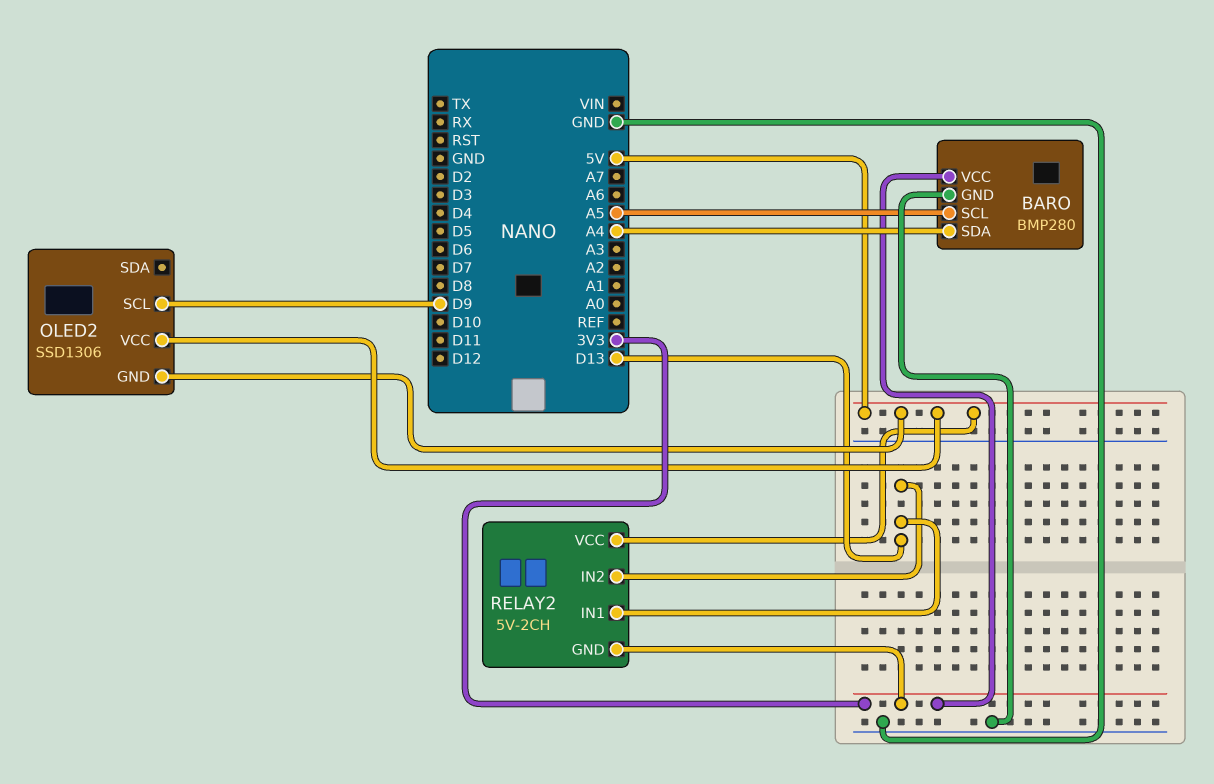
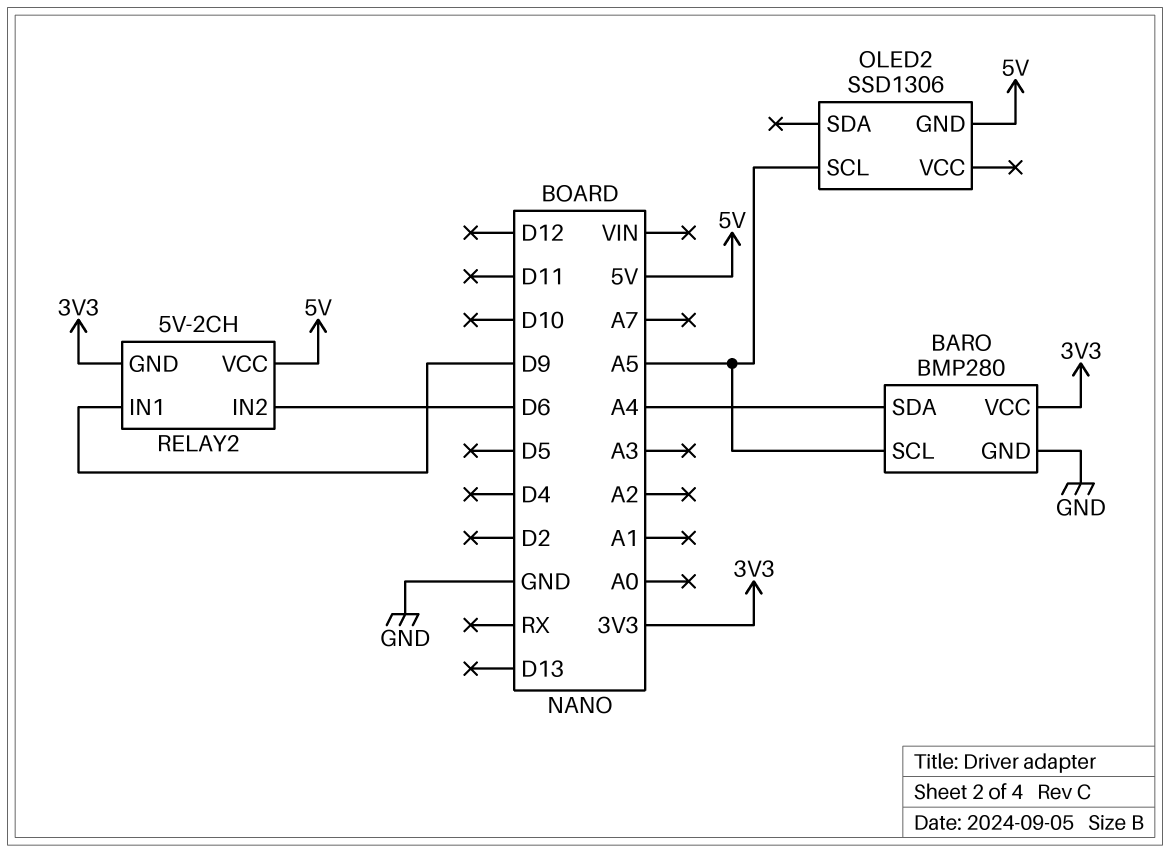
OLED2 pin SCL: D9 -> A5
OLED2 pin VCC: 5V -> none
RELAY2 pin IN1: D13 -> D9
RELAY2 pin IN2: D13 -> D6

